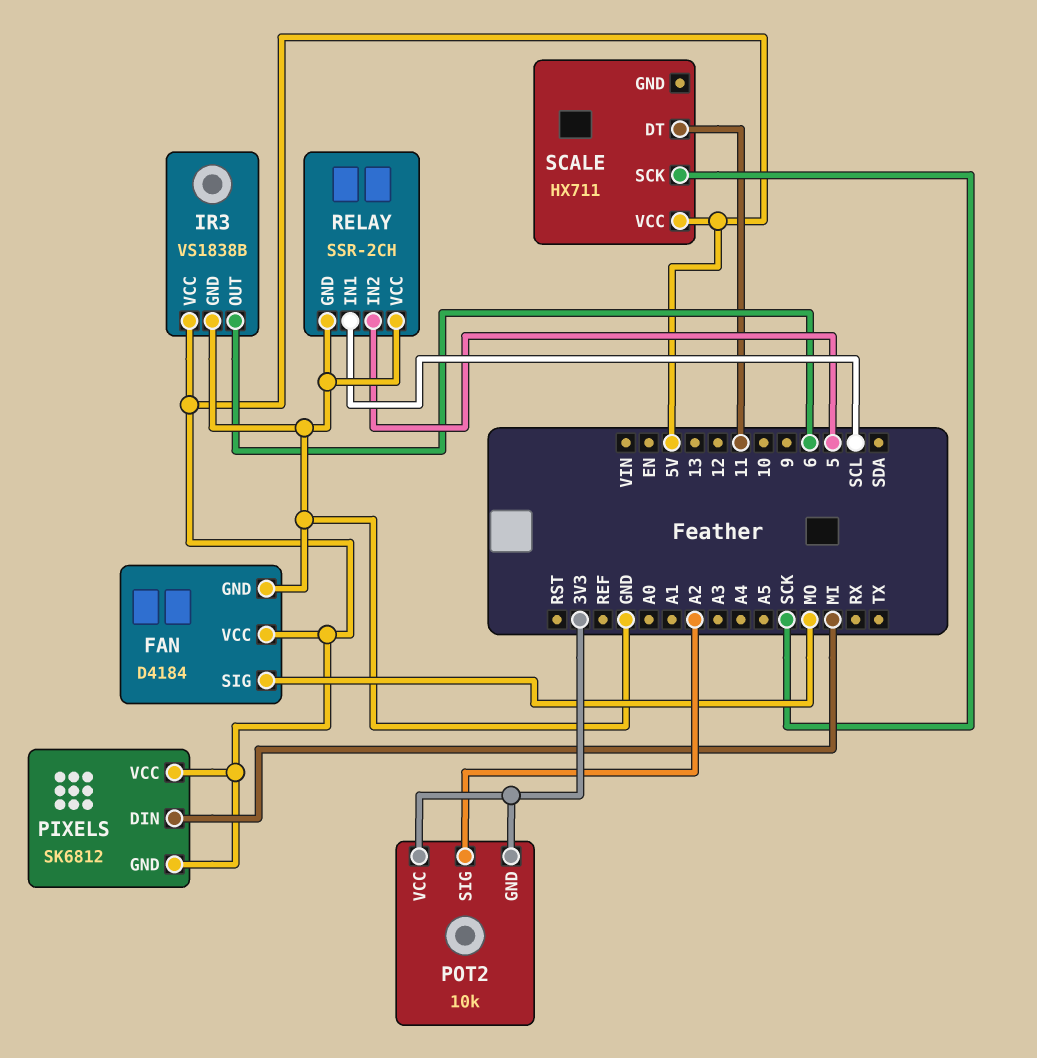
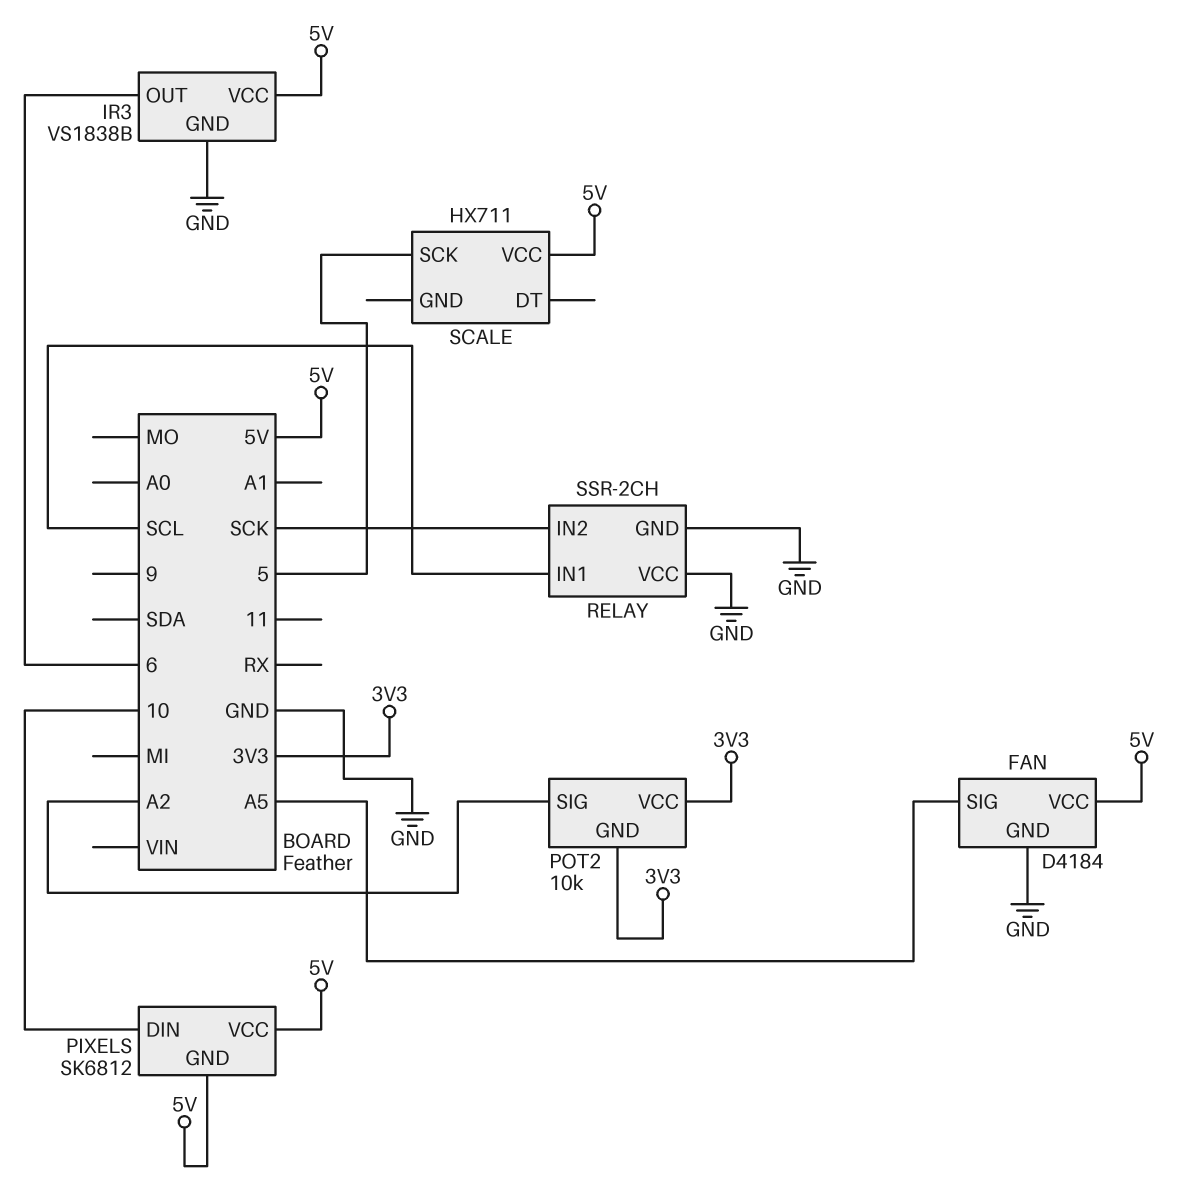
FAN pin SIG: MO -> A5
PIXELS pin DIN: MI -> 10
RELAY pin IN2: 5 -> SCK
SCALE pin DT: 11 -> none
SCALE pin SCK: SCK -> 5

